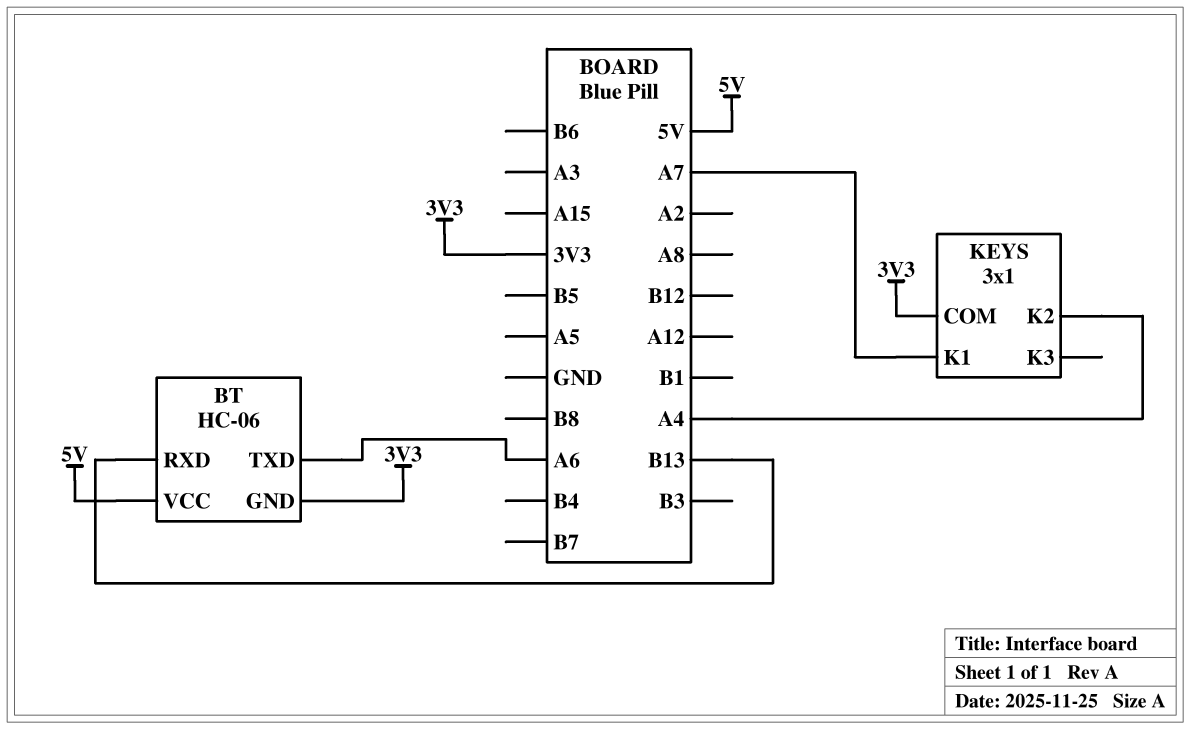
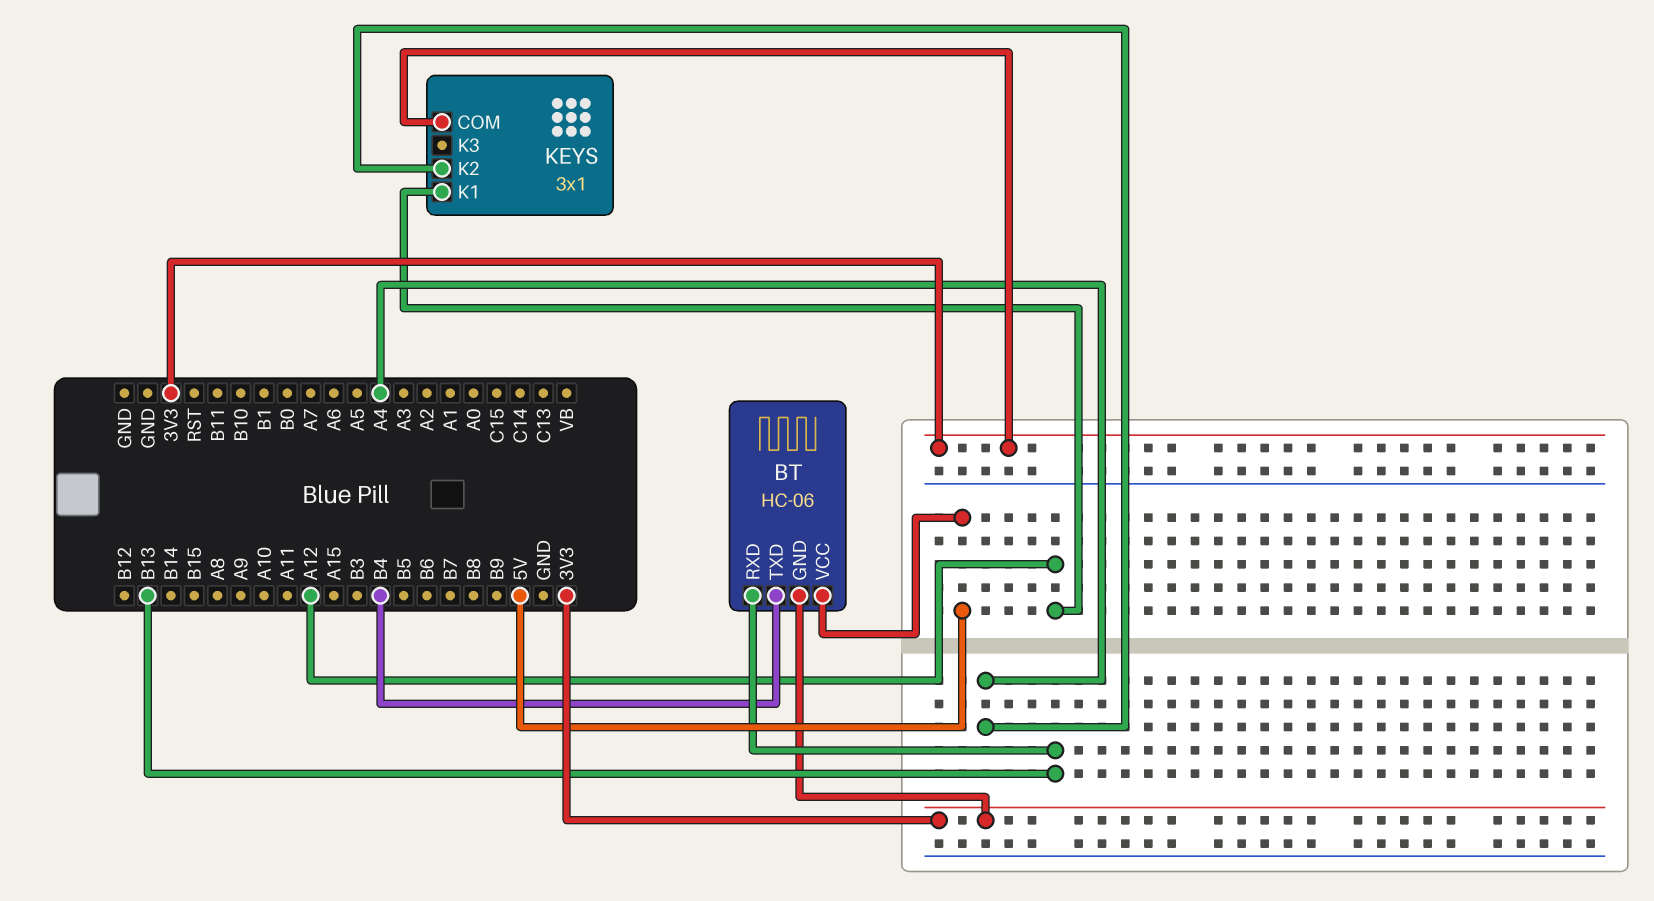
BT pin TXD: A6 -> B4
KEYS pin K1: A7 -> A12

